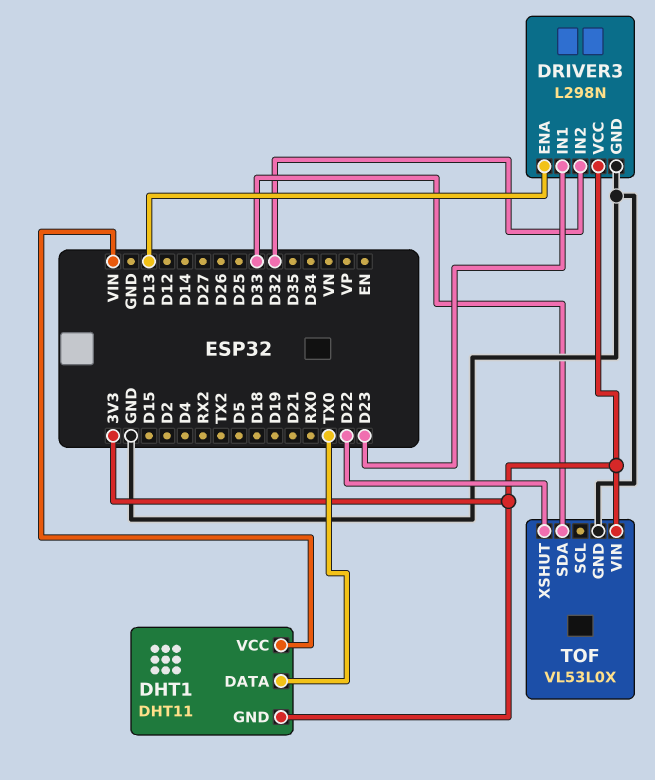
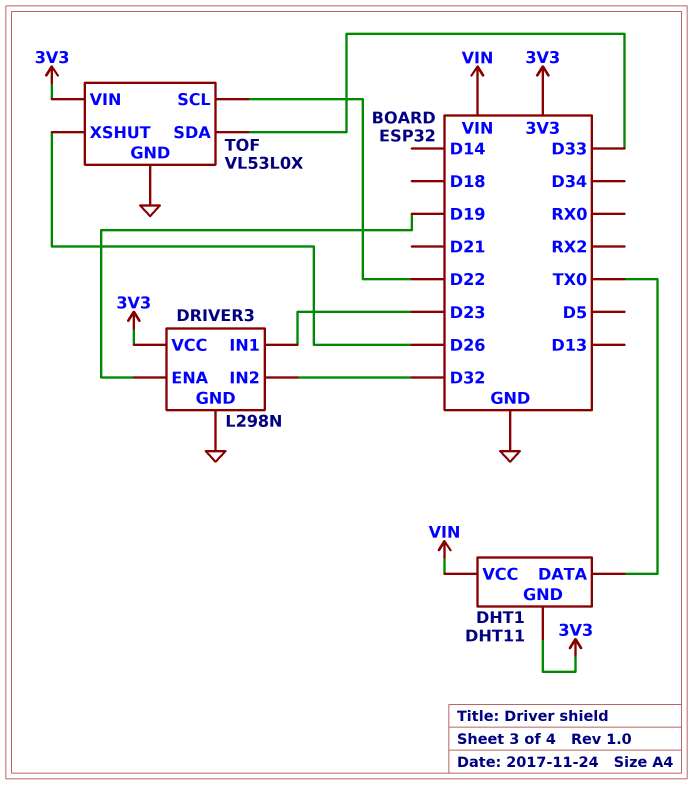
DRIVER3 pin ENA: D13 -> D19
TOF pin SCL: none -> D22
TOF pin XSHUT: D22 -> D26

